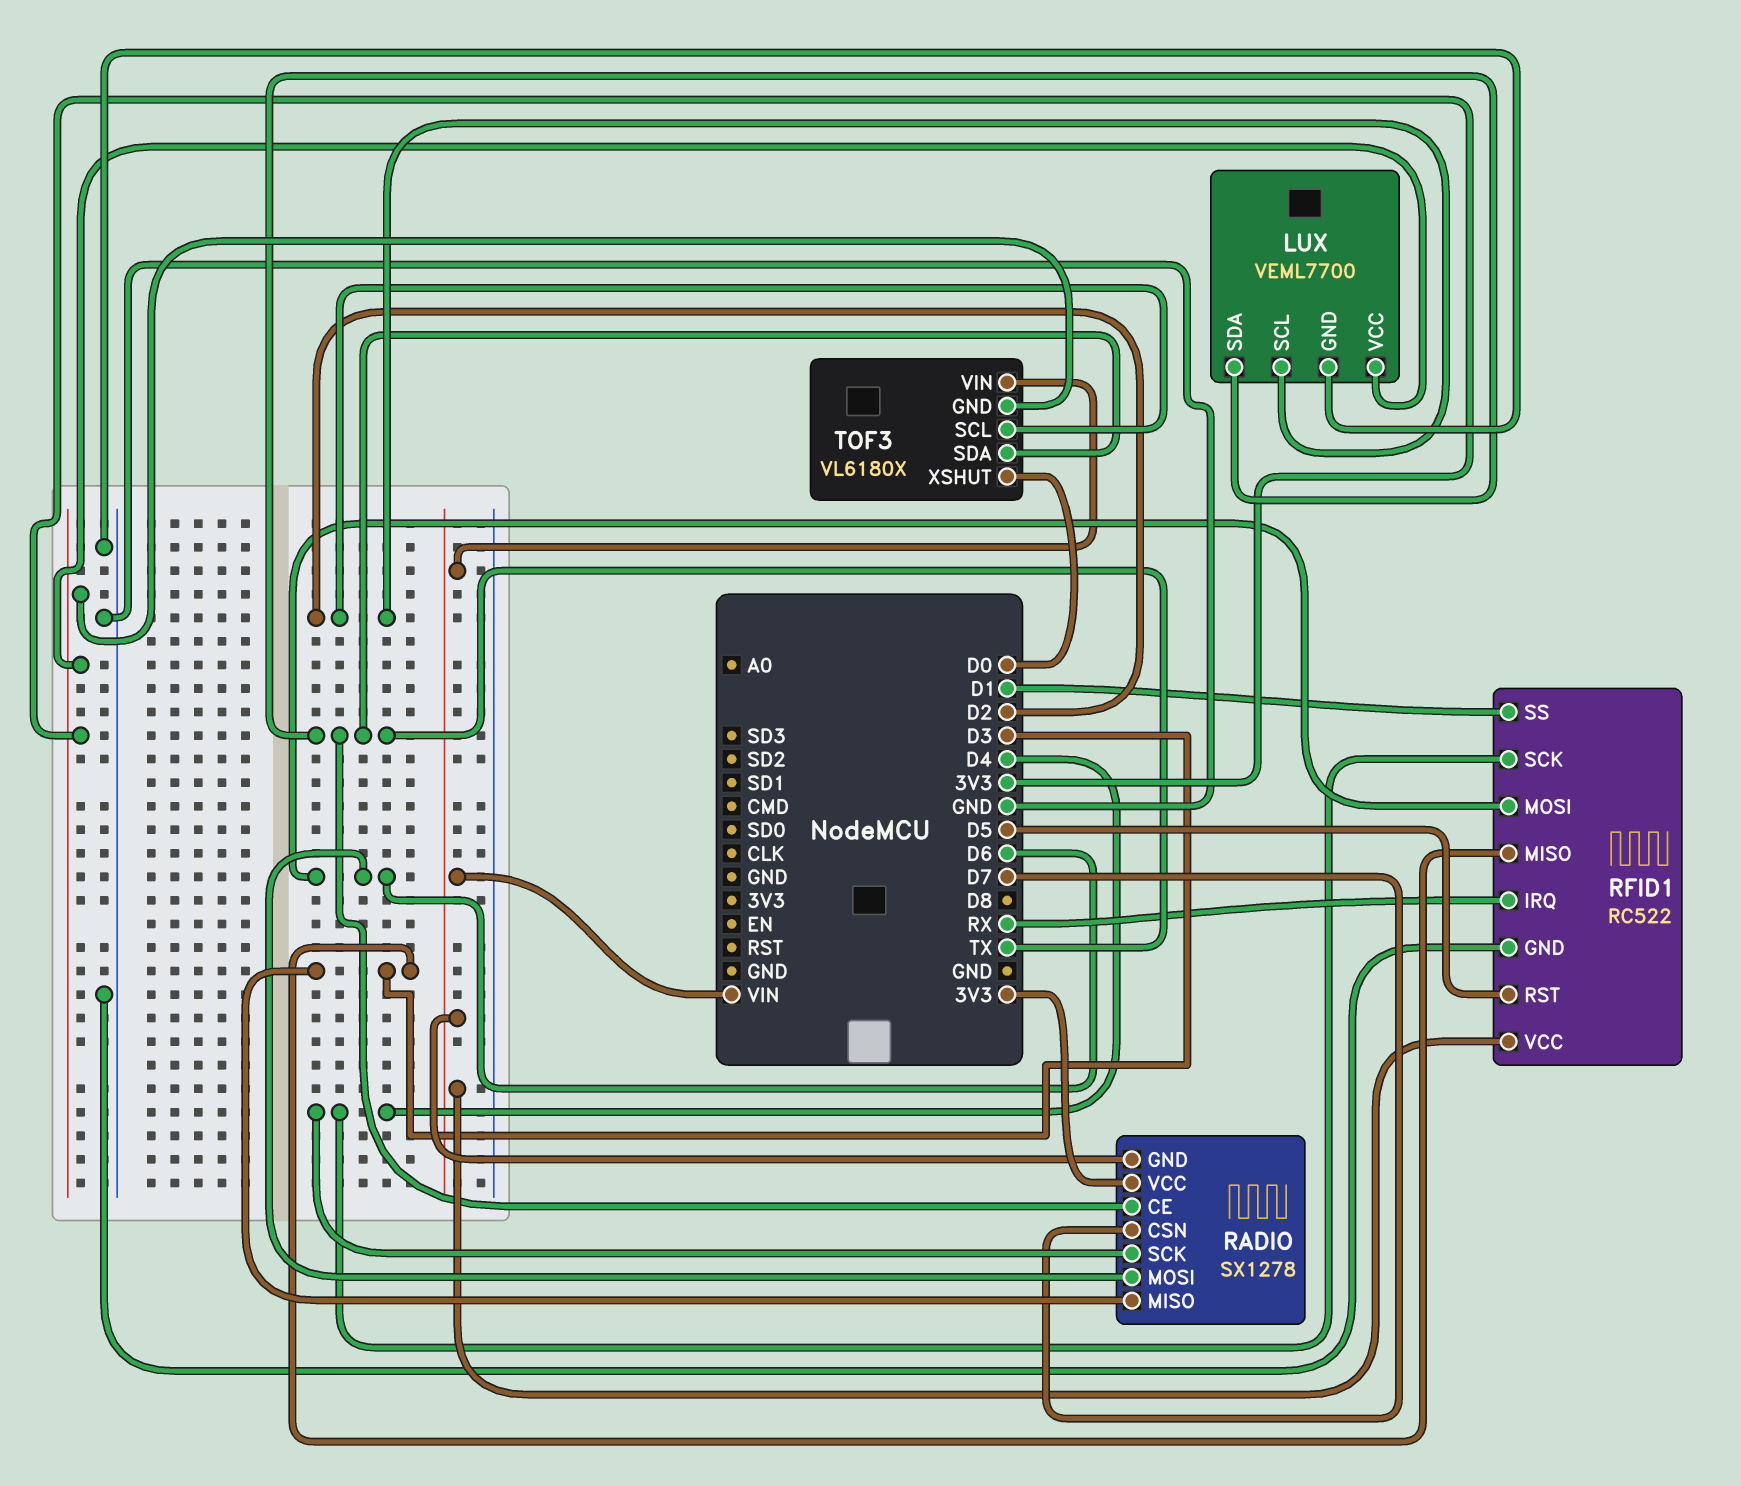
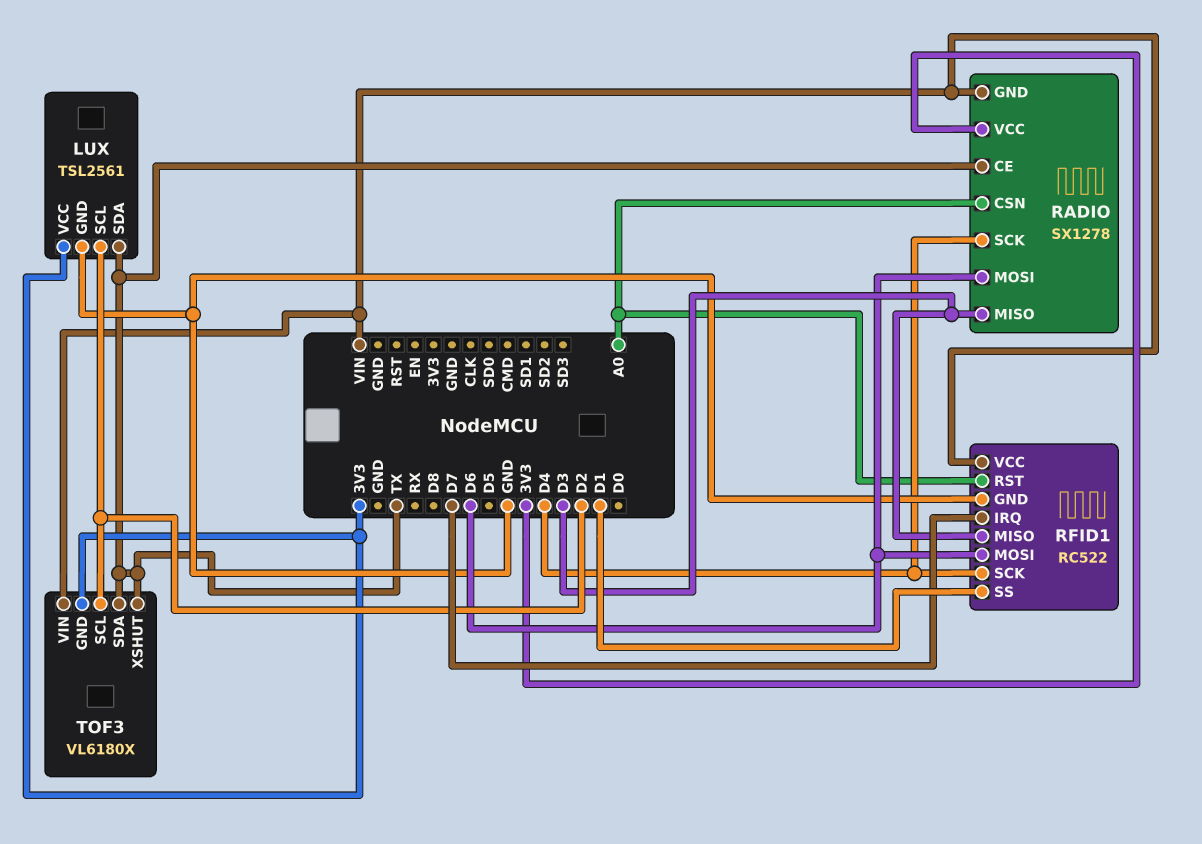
LUX: VEML7700 -> TSL2561
RADIO pin CSN: D7 -> A0
RFID1 pin IRQ: RX -> D7
RFID1 pin RST: D5 -> A0
TOF3 pin XSHUT: D0 -> TX

